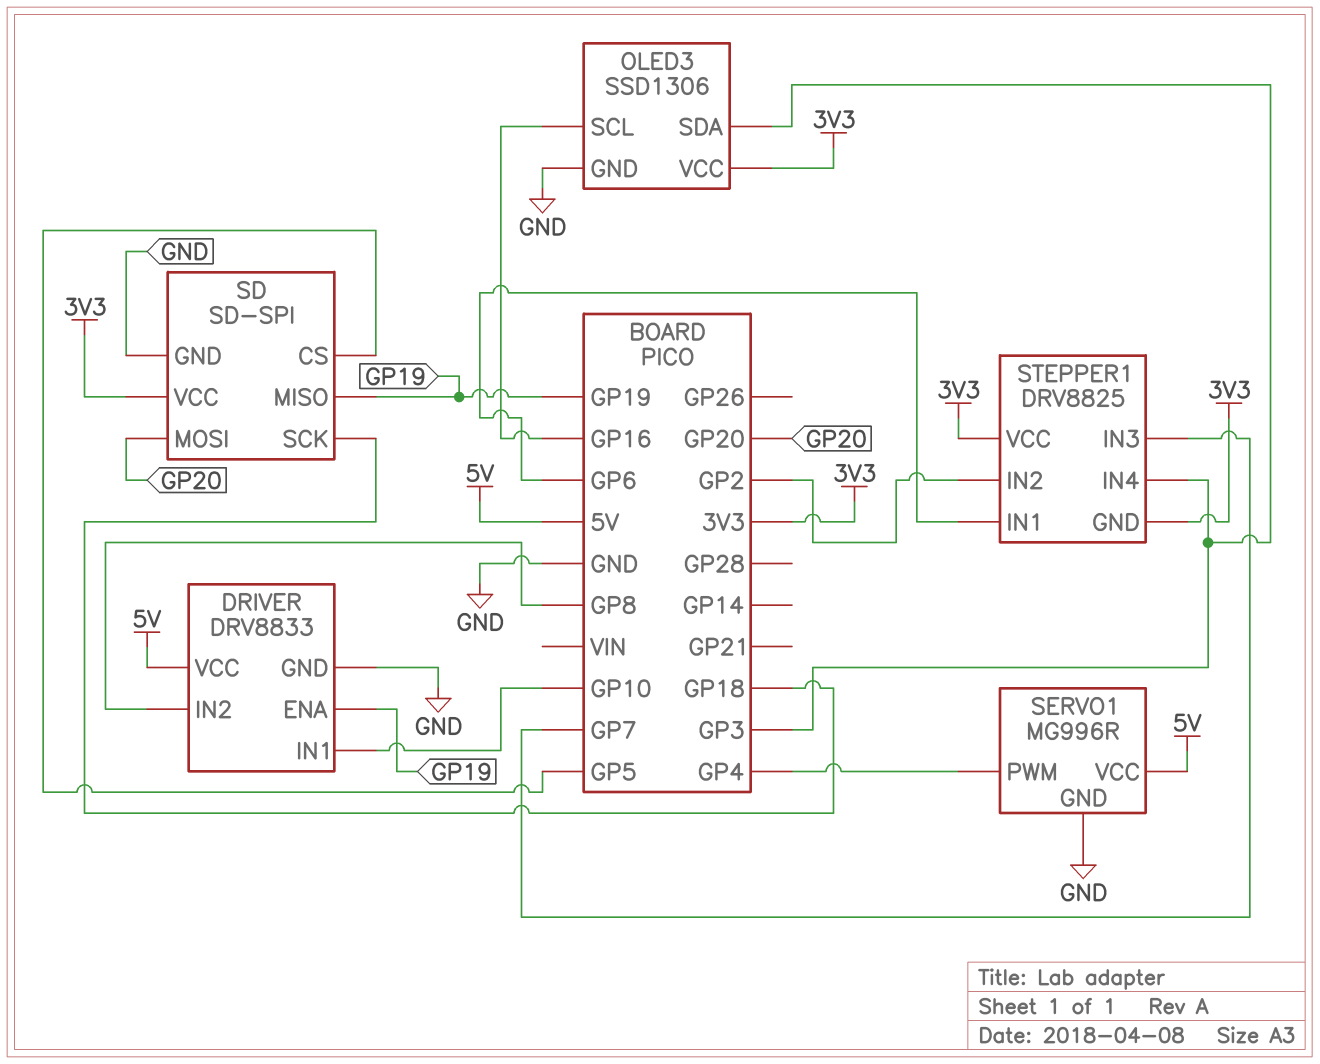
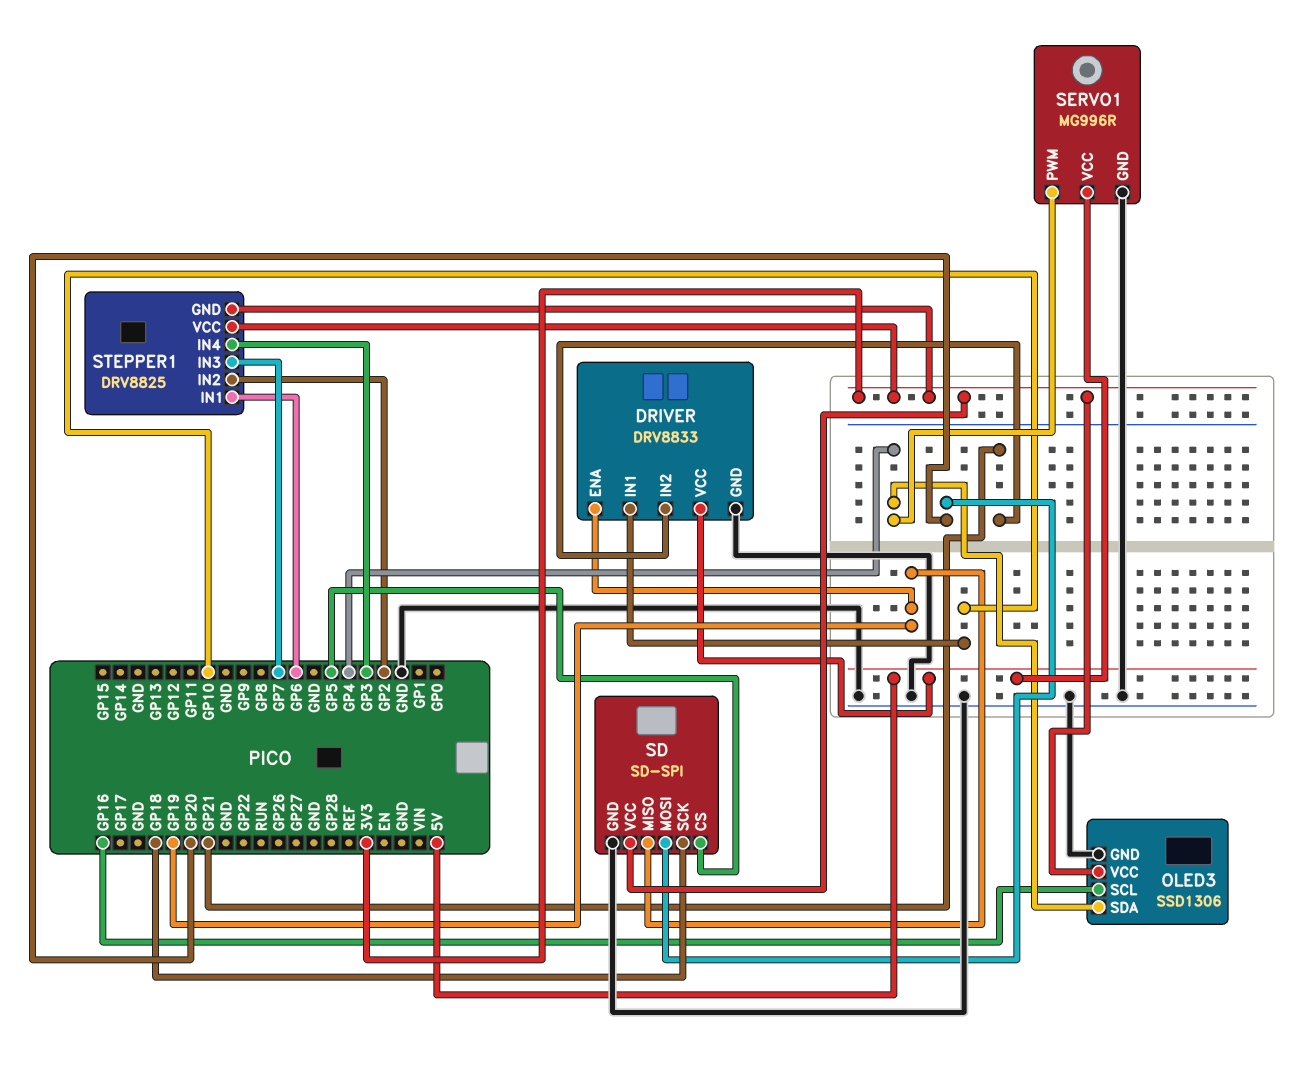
DRIVER pin IN2: GP8 -> GP21
OLED3 pin SDA: GP3 -> GP4

